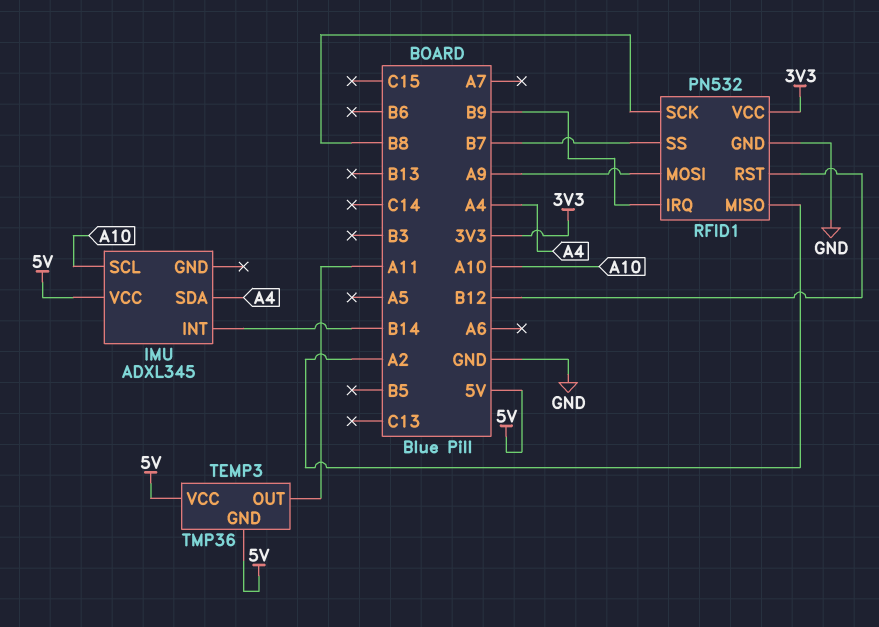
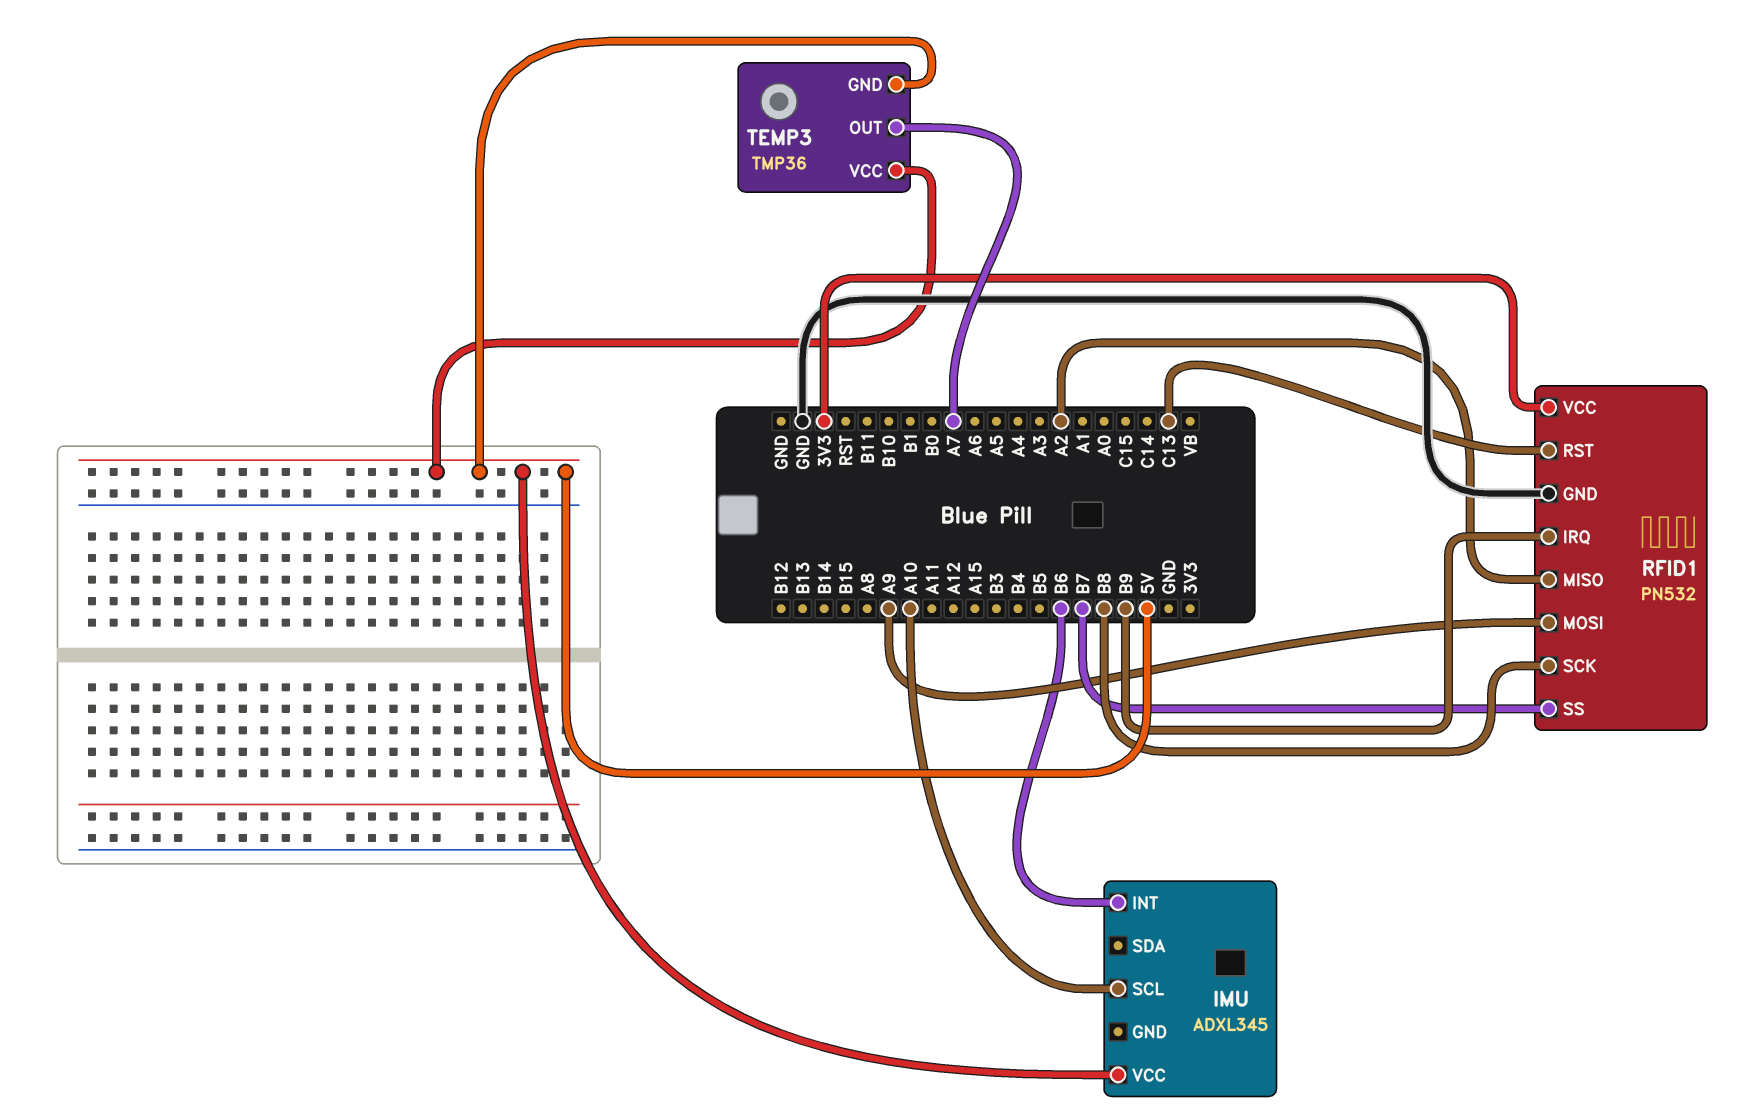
IMU pin INT: B14 -> B6
IMU pin SDA: A4 -> none
RFID1 pin RST: B12 -> C13
TEMP3 pin OUT: A11 -> A7

